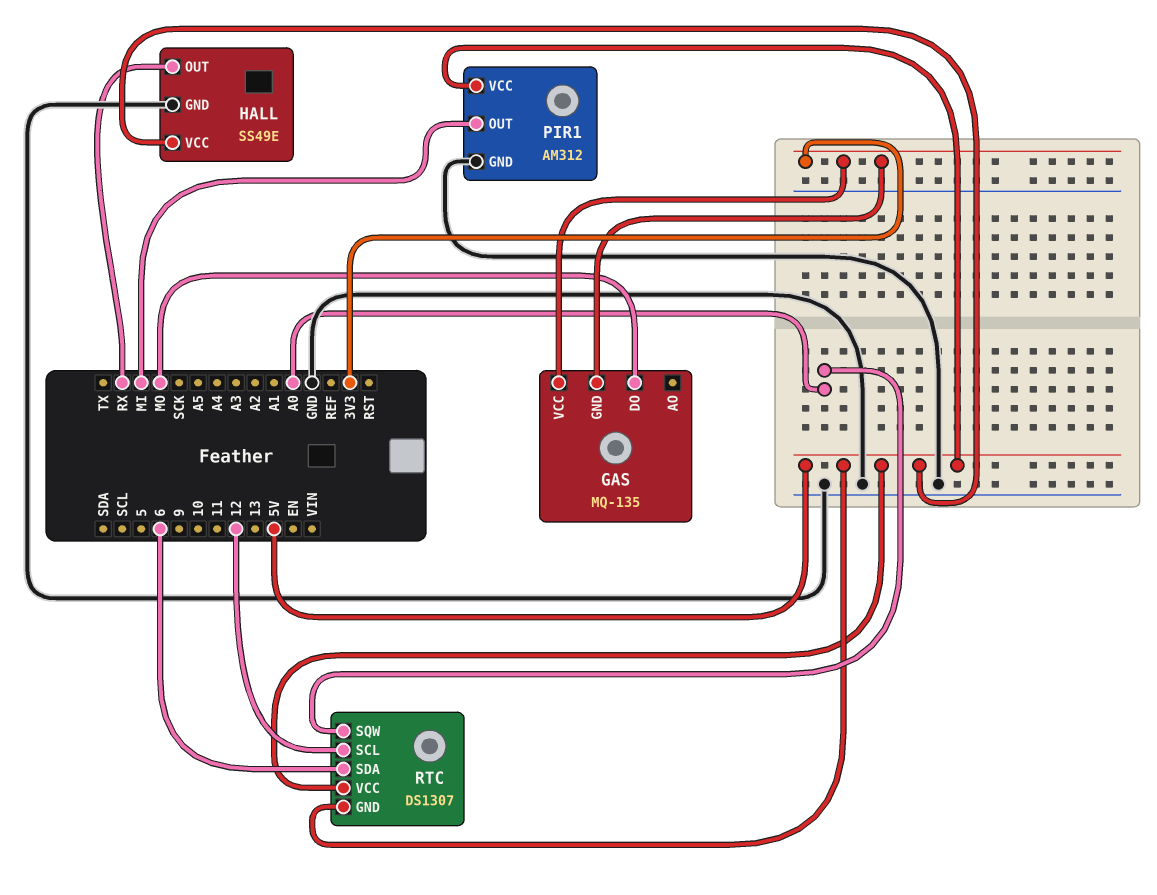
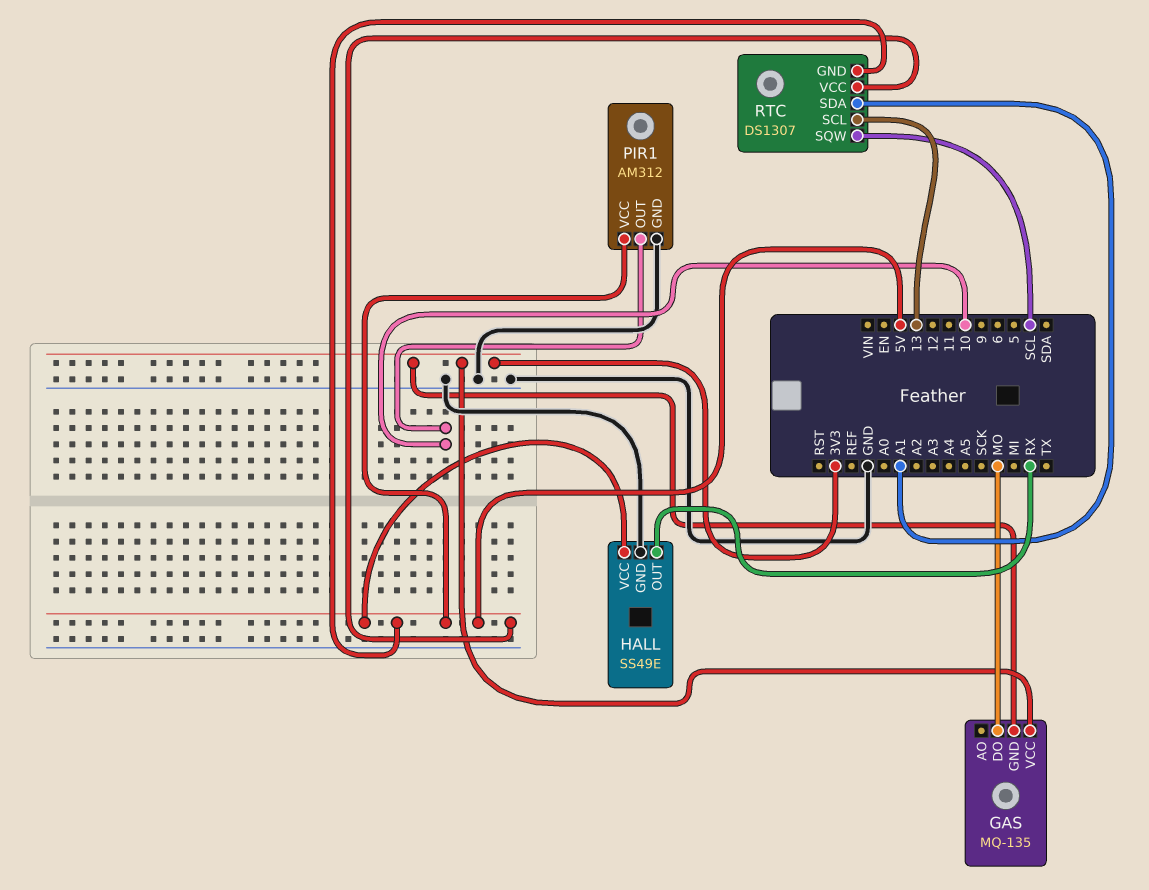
PIR1 pin OUT: MI -> 10
RTC pin SCL: 12 -> 13
RTC pin SDA: 6 -> A1
RTC pin SQW: A0 -> SCL

